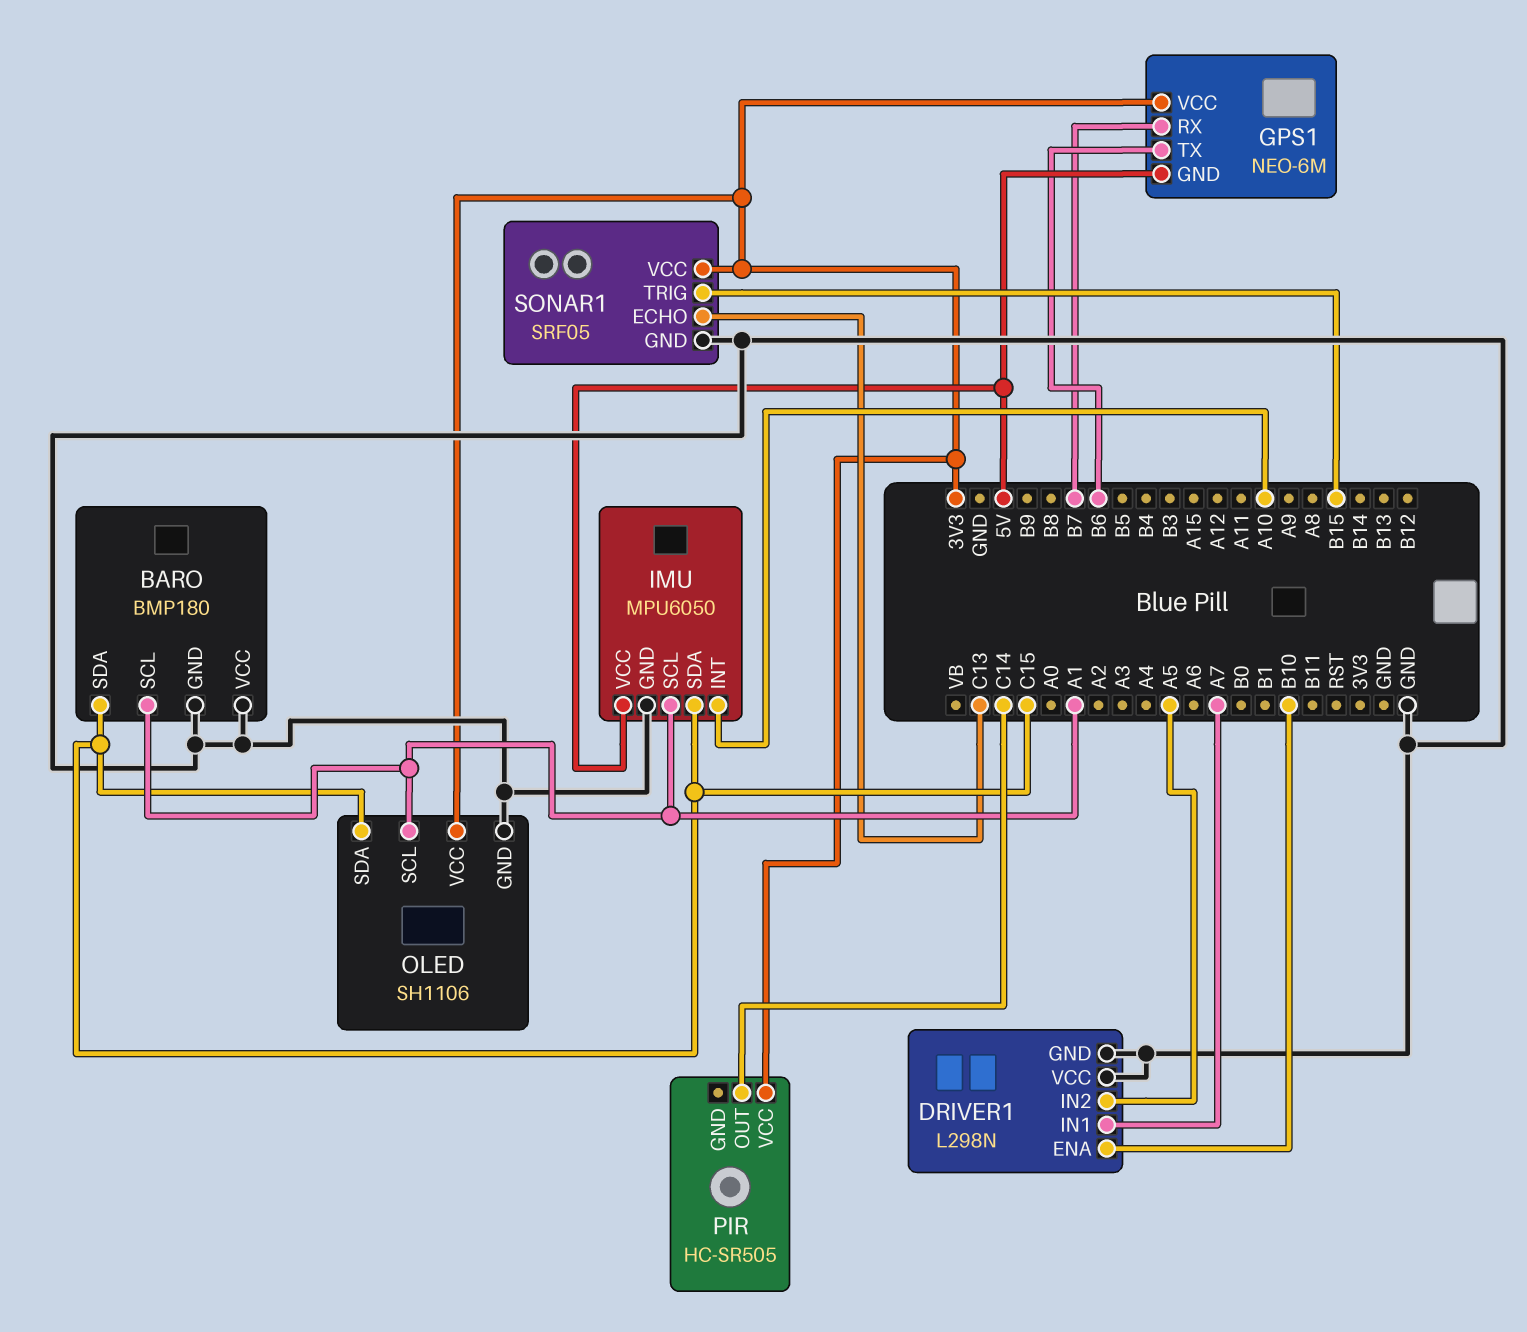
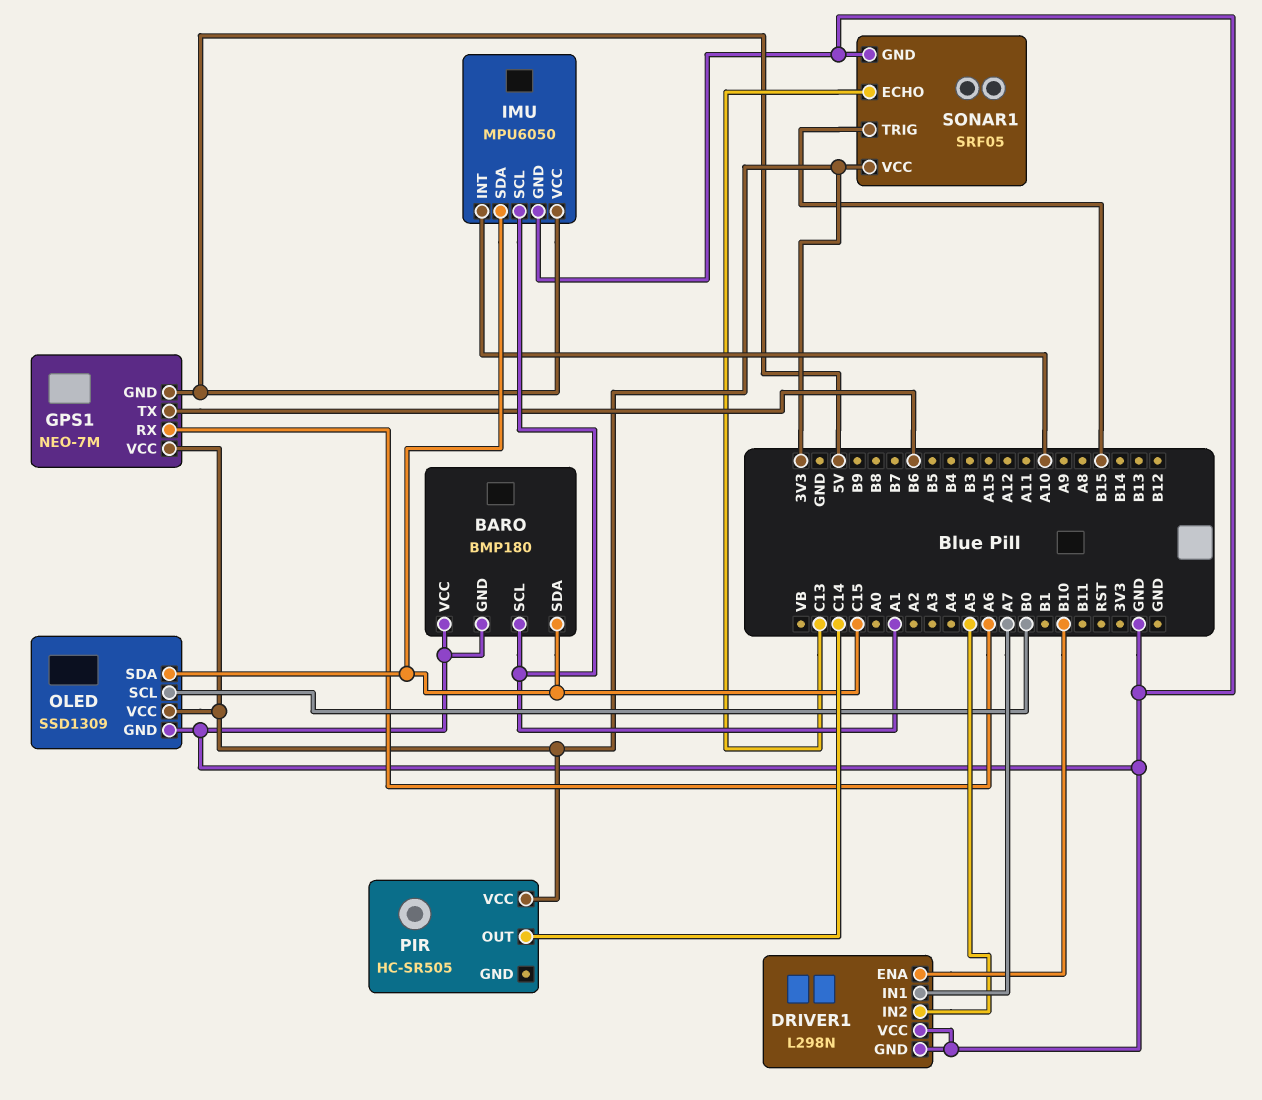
GPS1: NEO-6M -> NEO-7M
GPS1 pin RX: B7 -> A6
OLED: SH1106 -> SSD1309
OLED pin SCL: A1 -> B0

